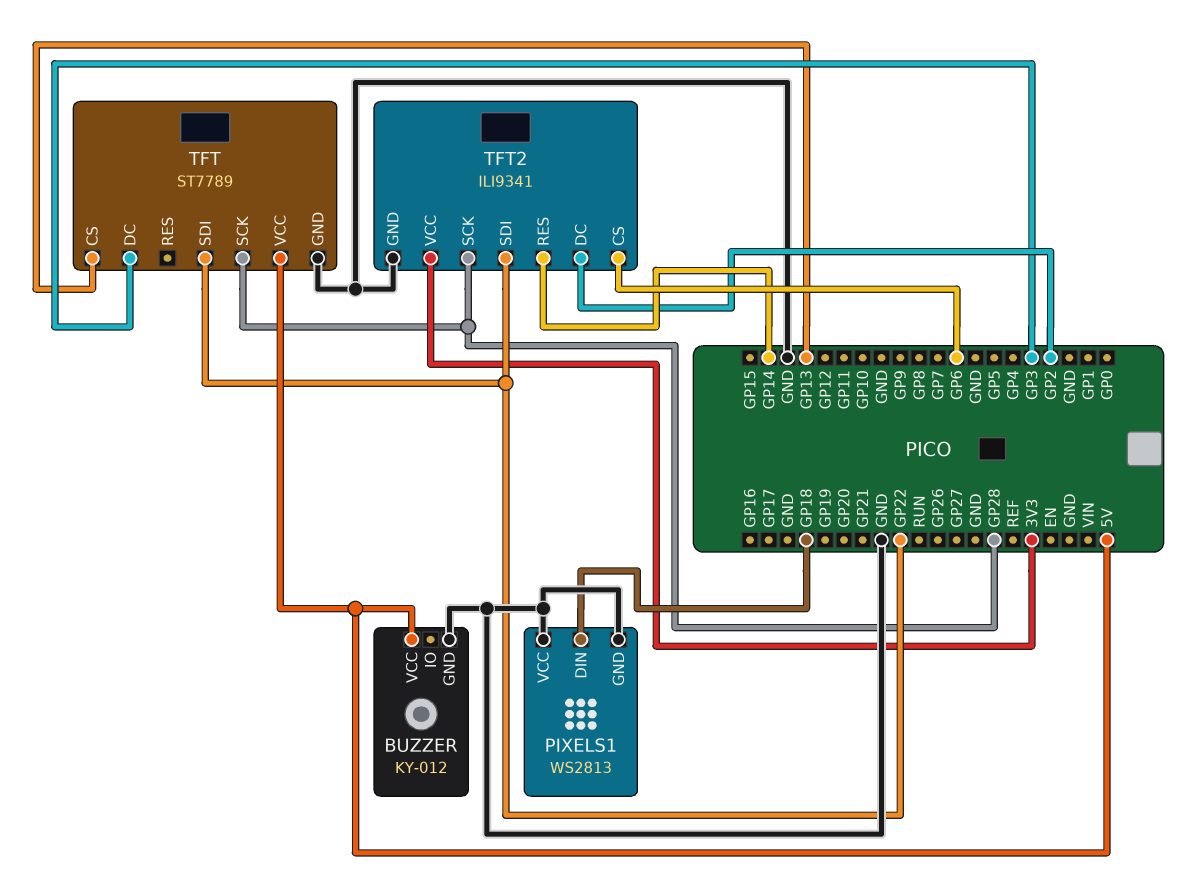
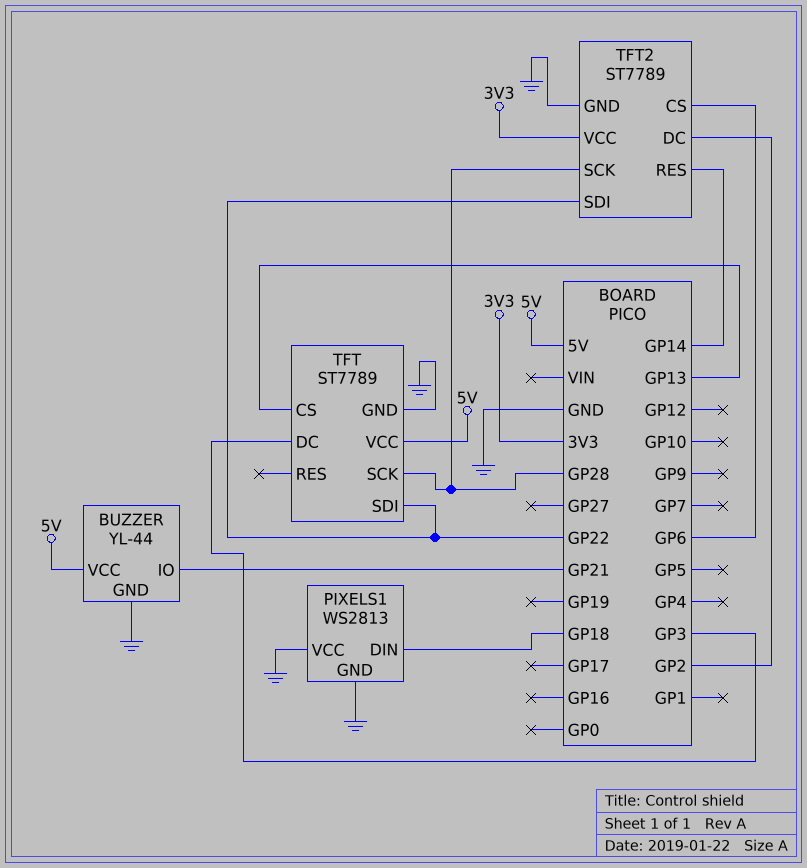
BUZZER: KY-012 -> YL-44
BUZZER pin IO: none -> GP21
TFT2: ILI9341 -> ST7789

